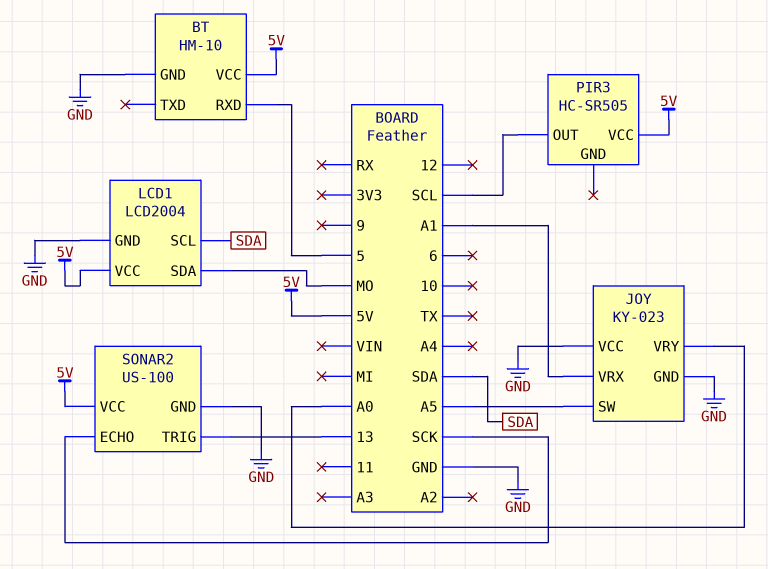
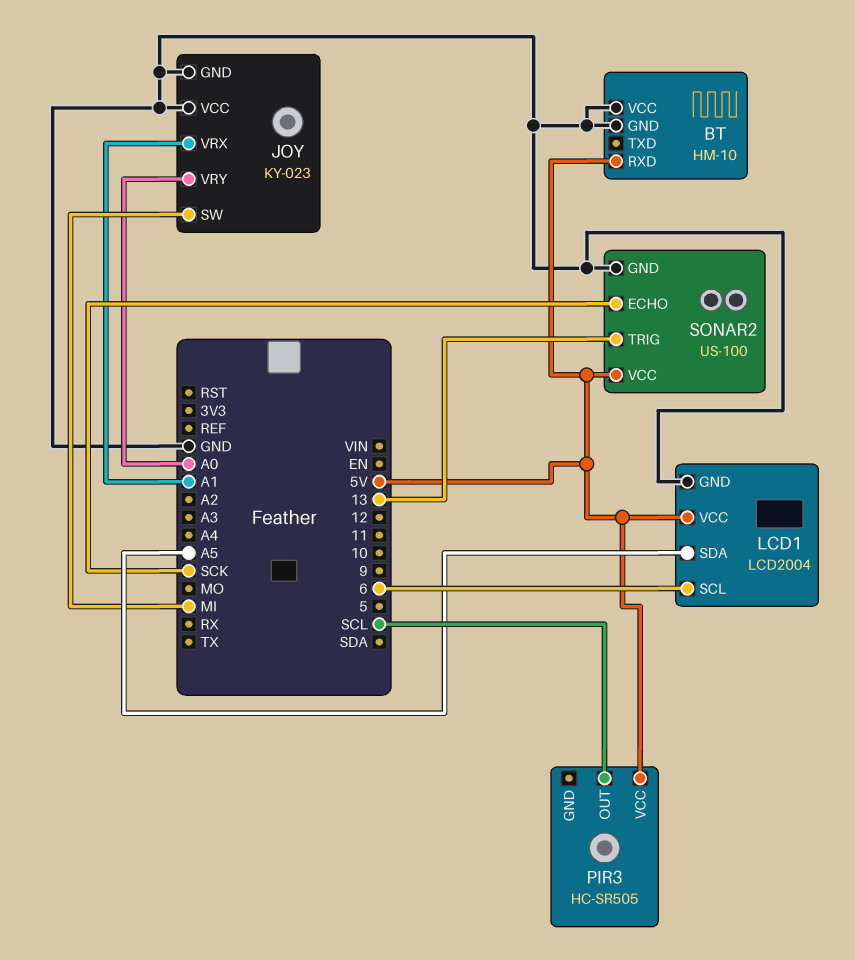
BT pin RXD: 5 -> 5V
BT pin VCC: 5V -> GND
JOY pin SW: A5 -> MI
LCD1 pin SCL: SDA -> 6
LCD1 pin SDA: MO -> A5

